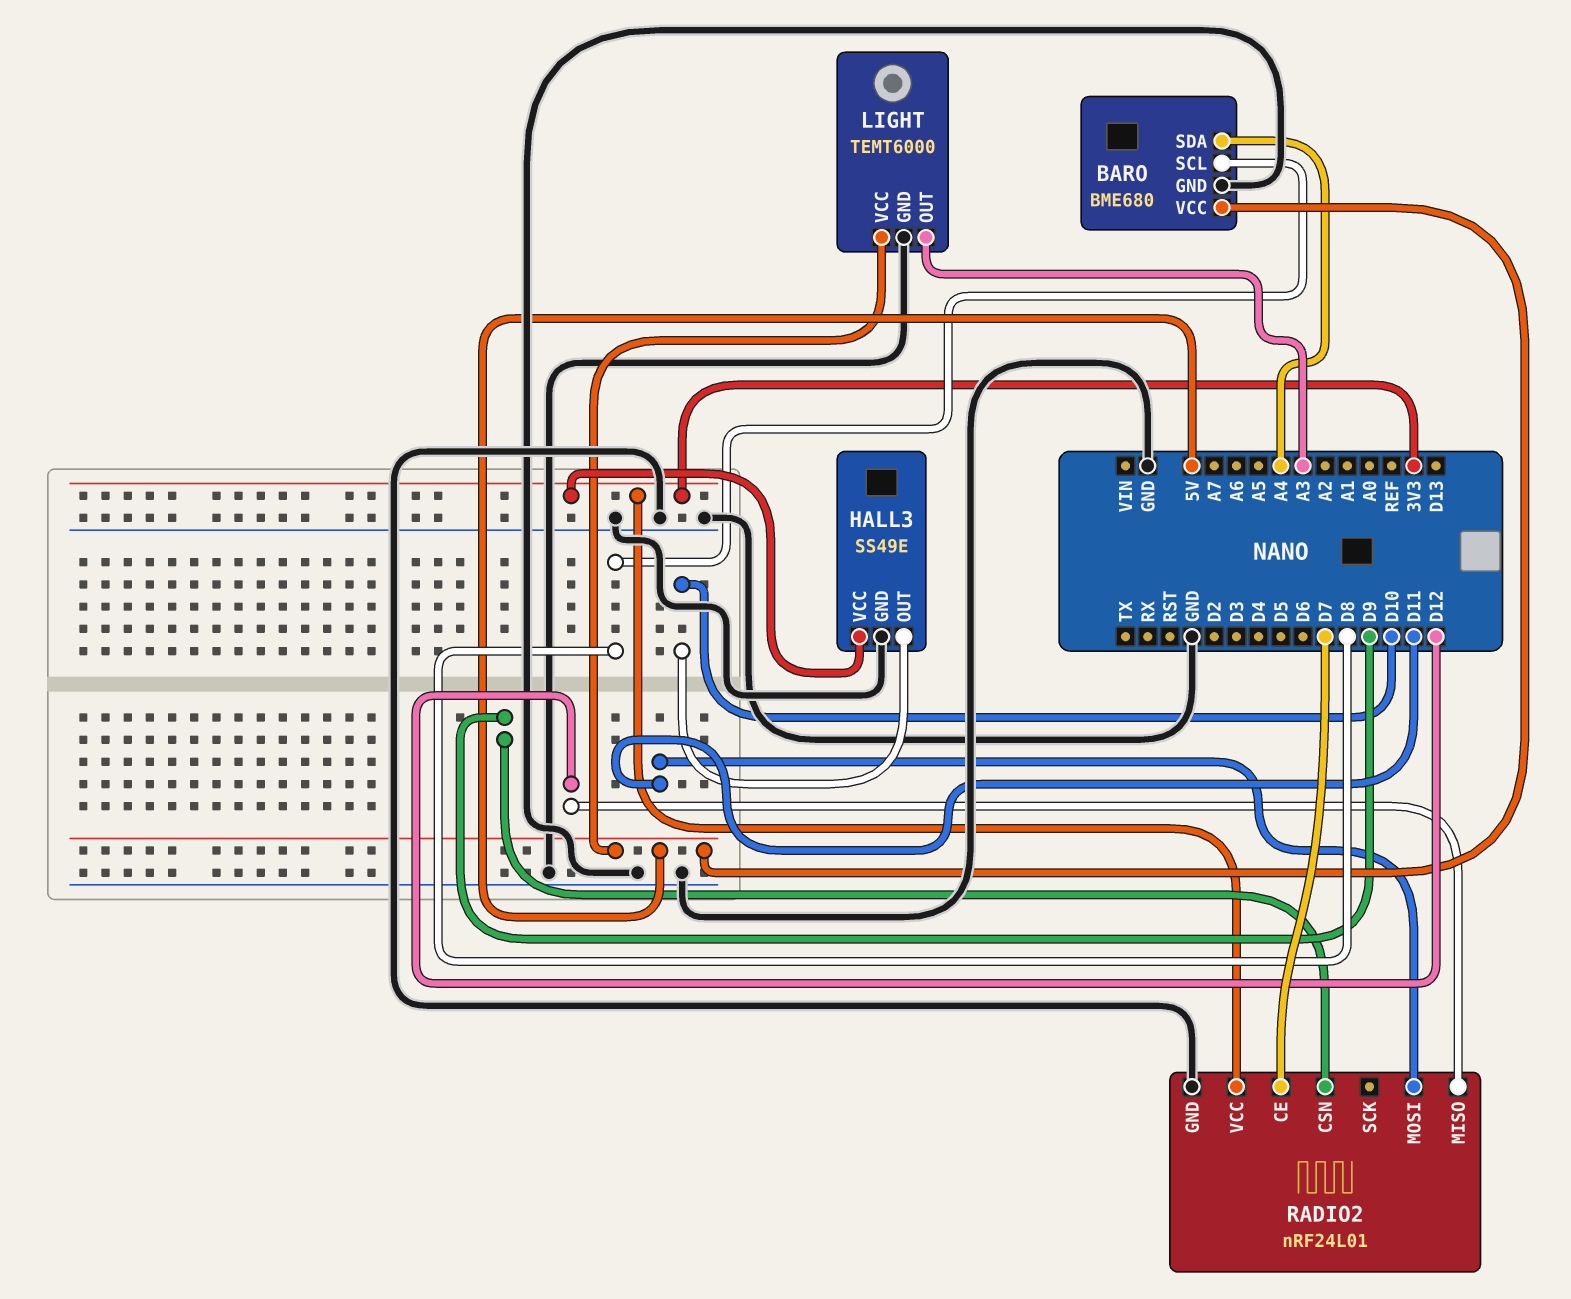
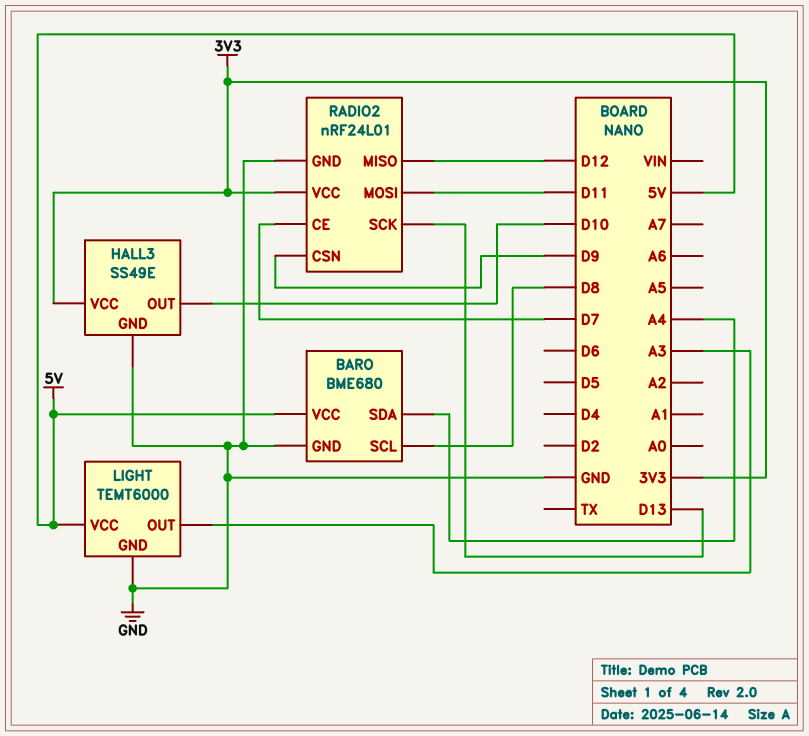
RADIO2 pin SCK: none -> D13

